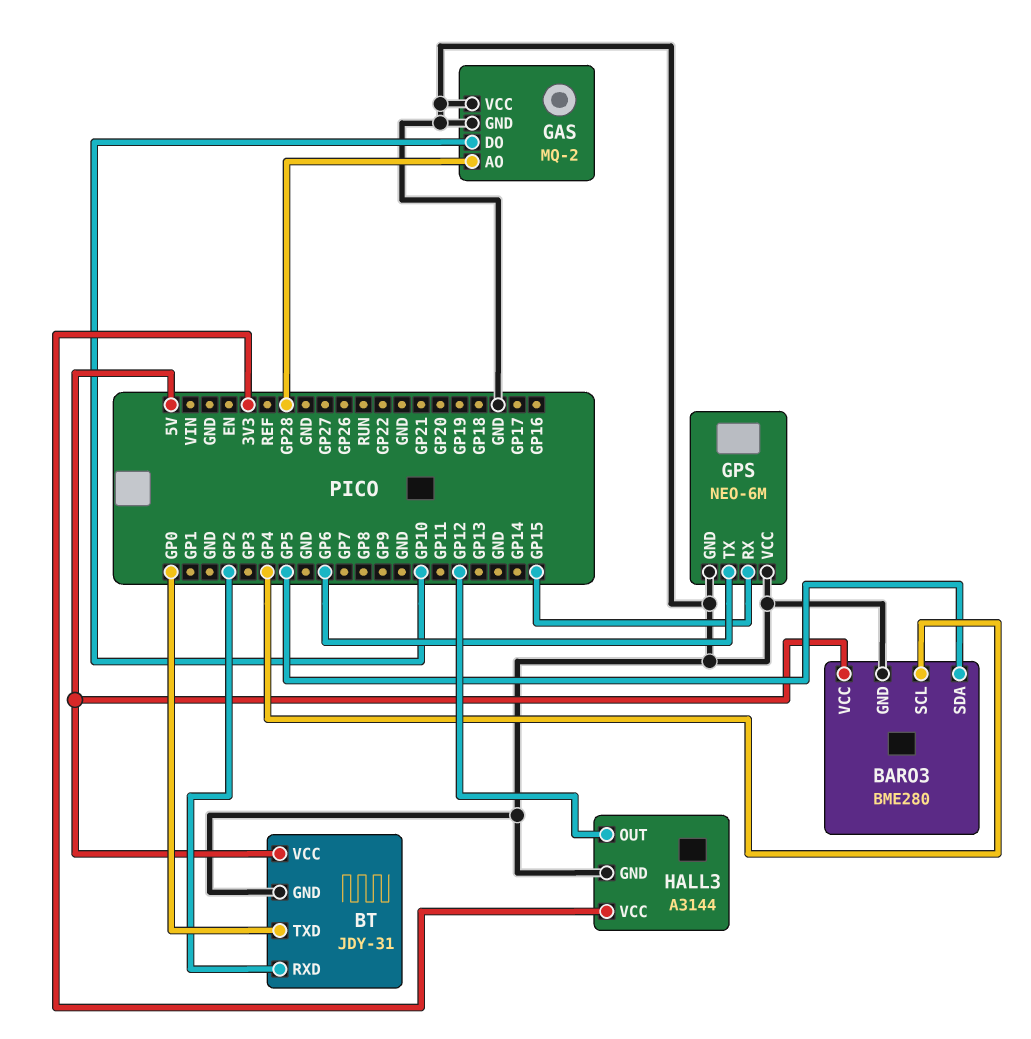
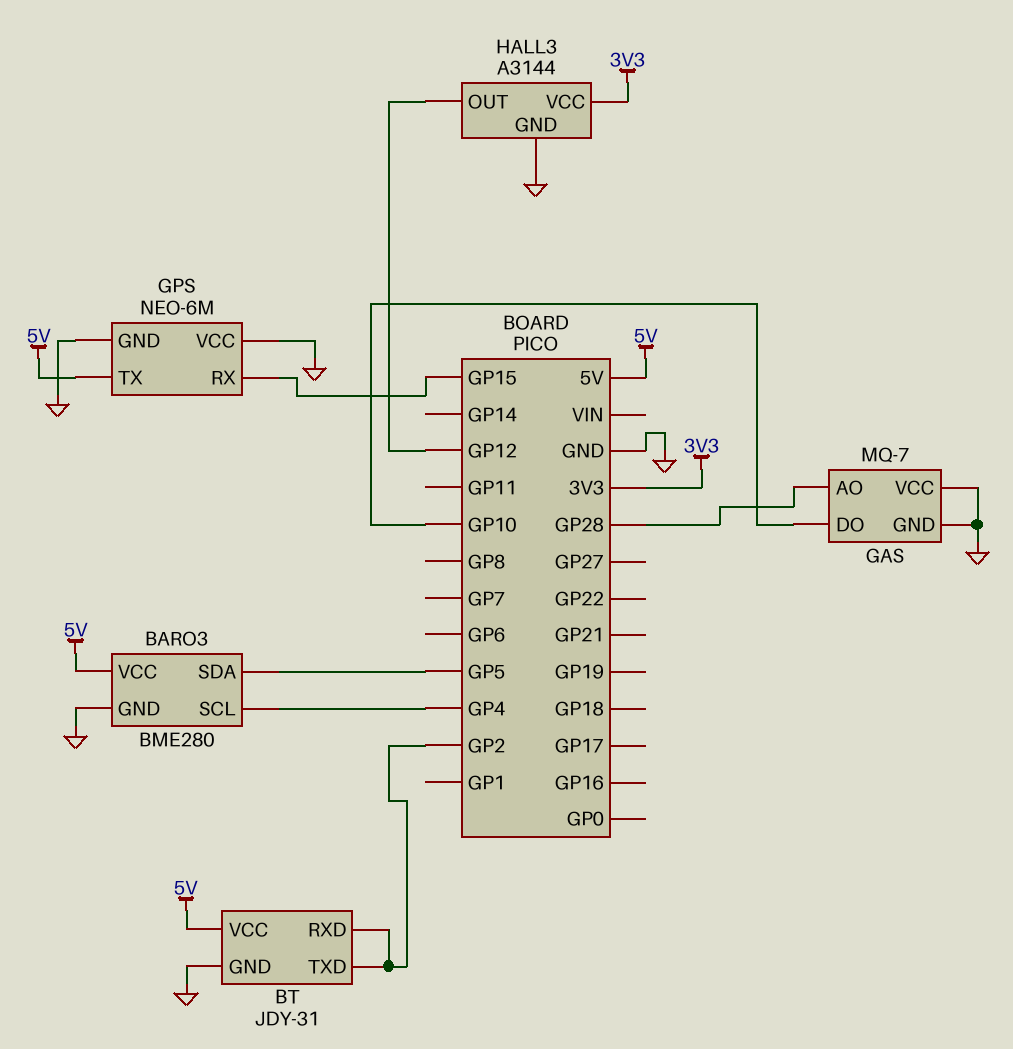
BT pin TXD: GP0 -> GP2
GAS: MQ-2 -> MQ-7
GPS pin TX: GP6 -> 5V

